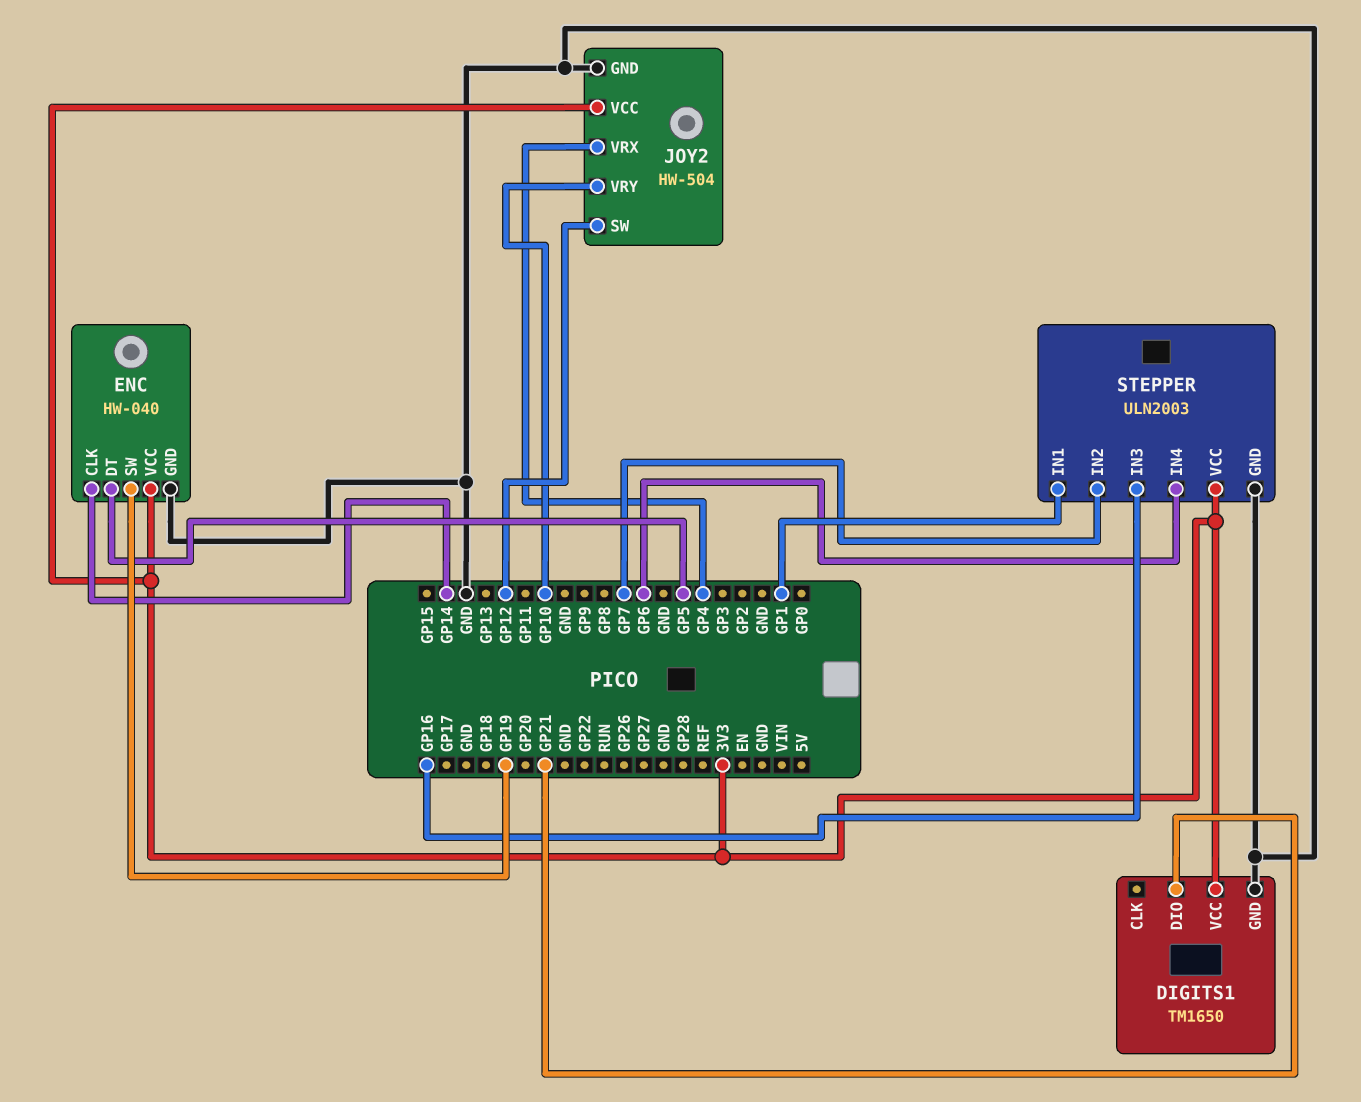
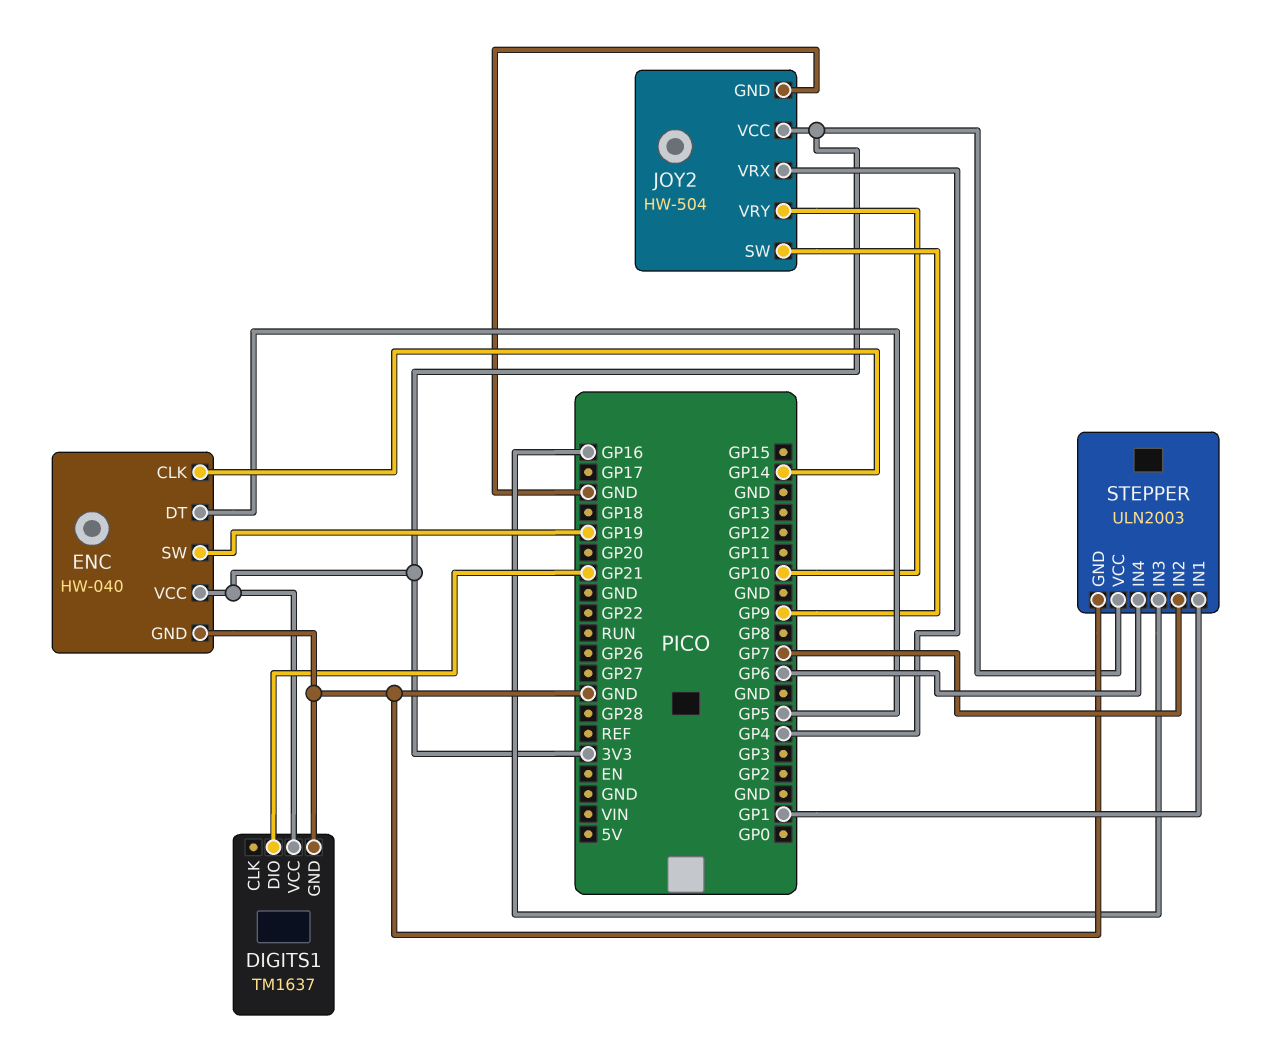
DIGITS1: TM1650 -> TM1637
JOY2 pin SW: GP12 -> GP9

